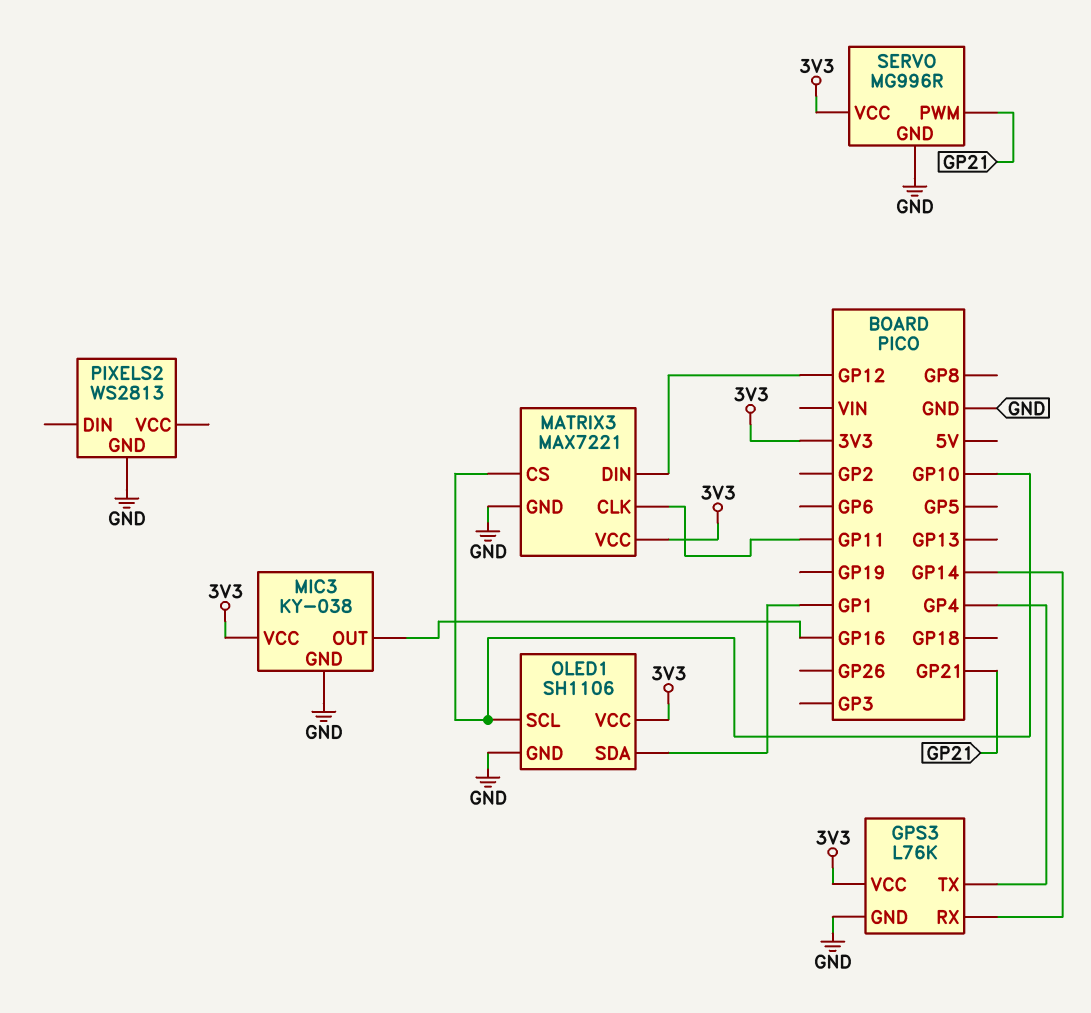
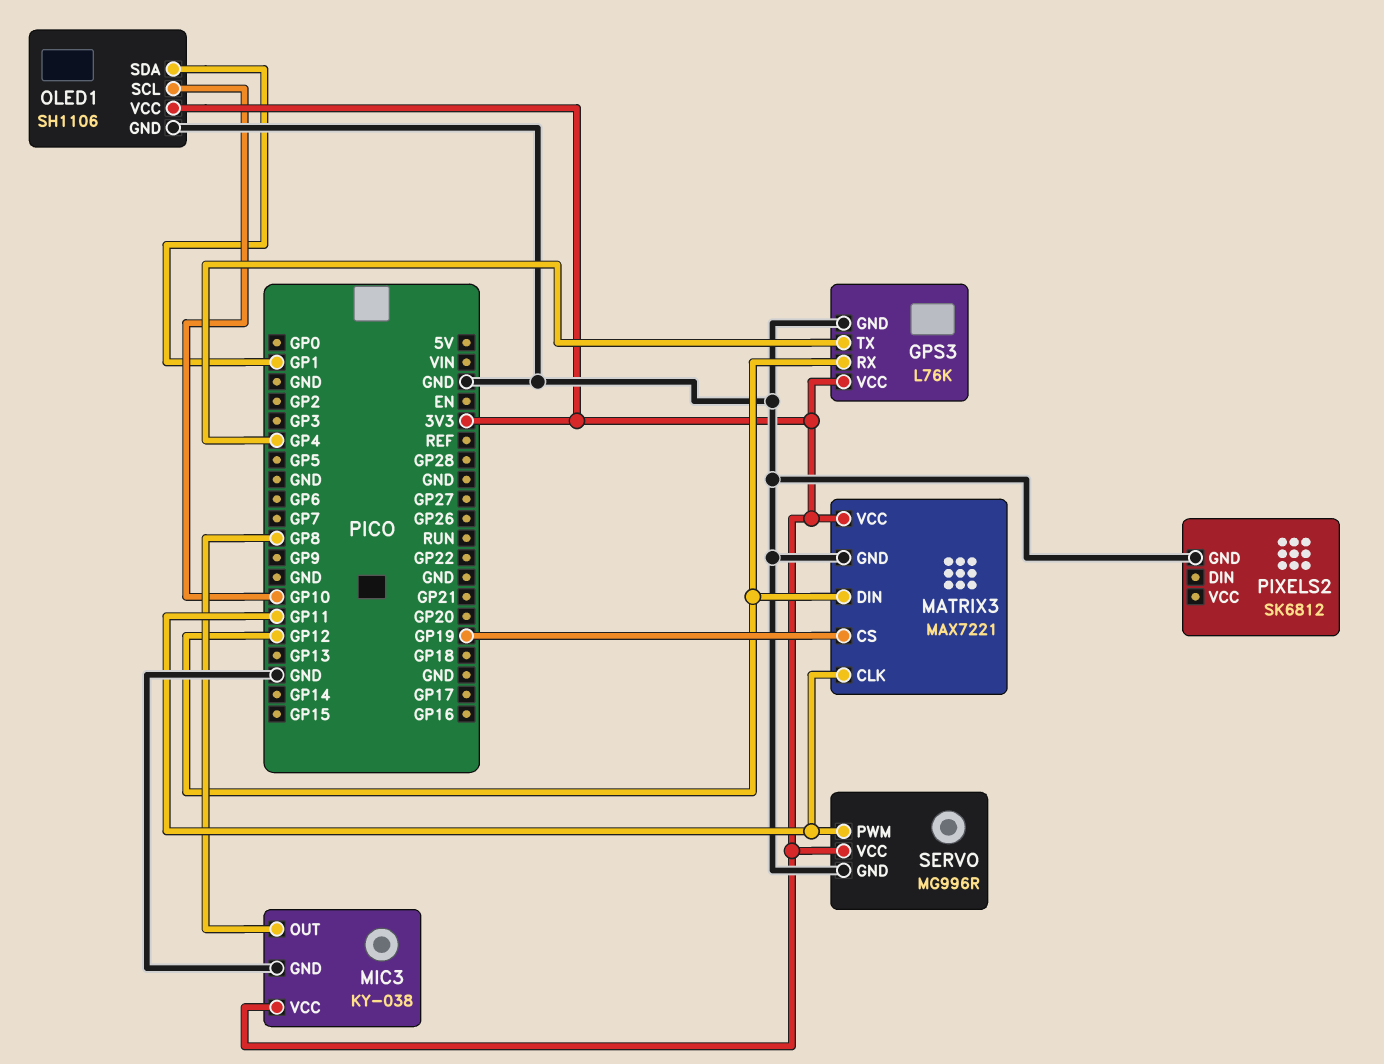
GPS3 pin RX: GP14 -> GP12
MATRIX3 pin CS: GP10 -> GP19
MIC3 pin OUT: GP16 -> GP8
PIXELS2: WS2813 -> SK6812
SERVO pin PWM: GP21 -> GP11

